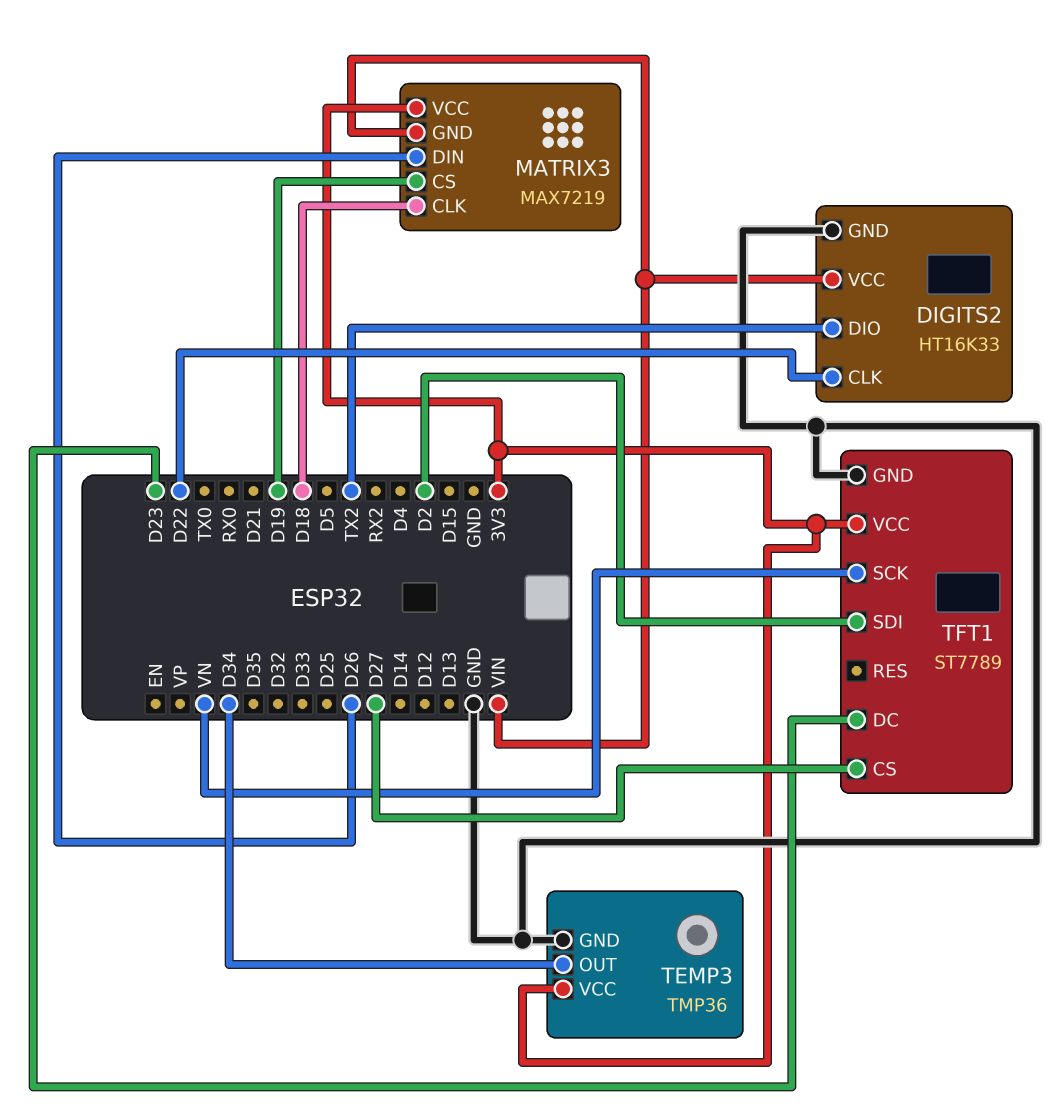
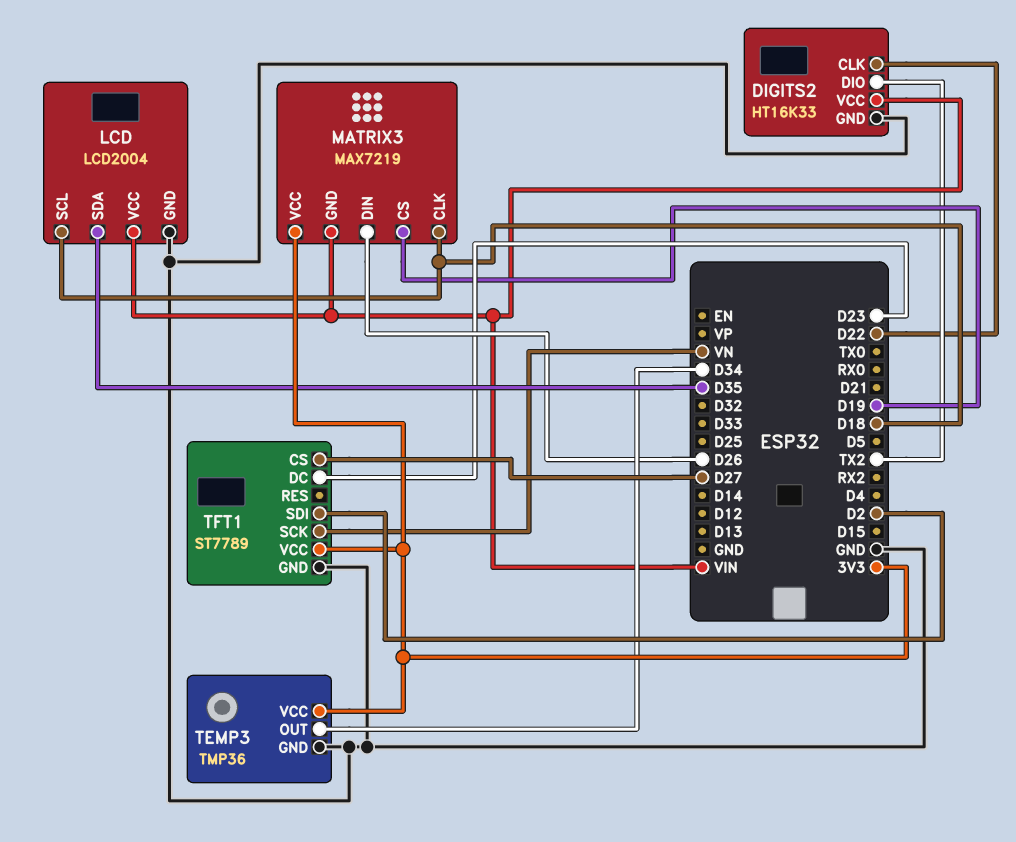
LCD: none -> LCD2004
LCD pin GND: none -> GND
LCD pin SCL: none -> D18
LCD pin SDA: none -> D35
LCD pin VCC: none -> VIN

